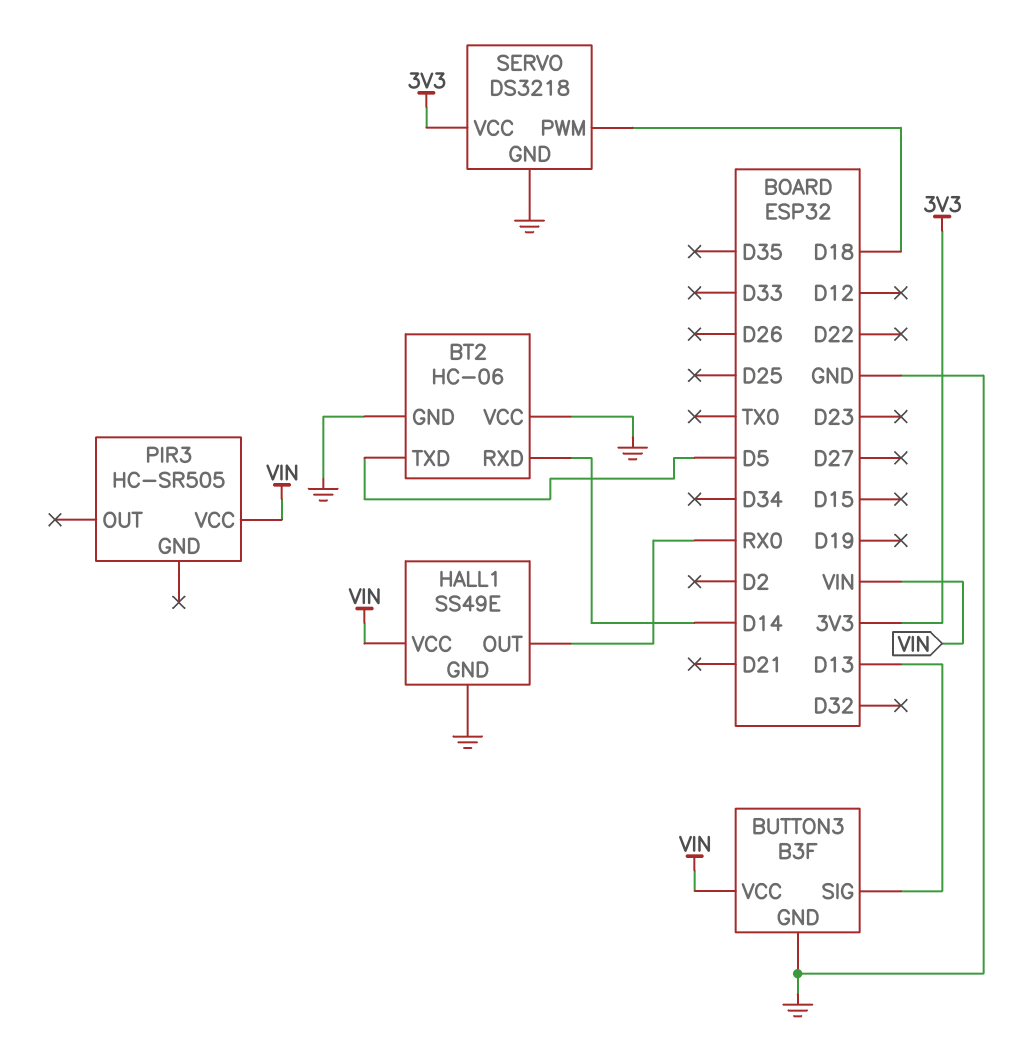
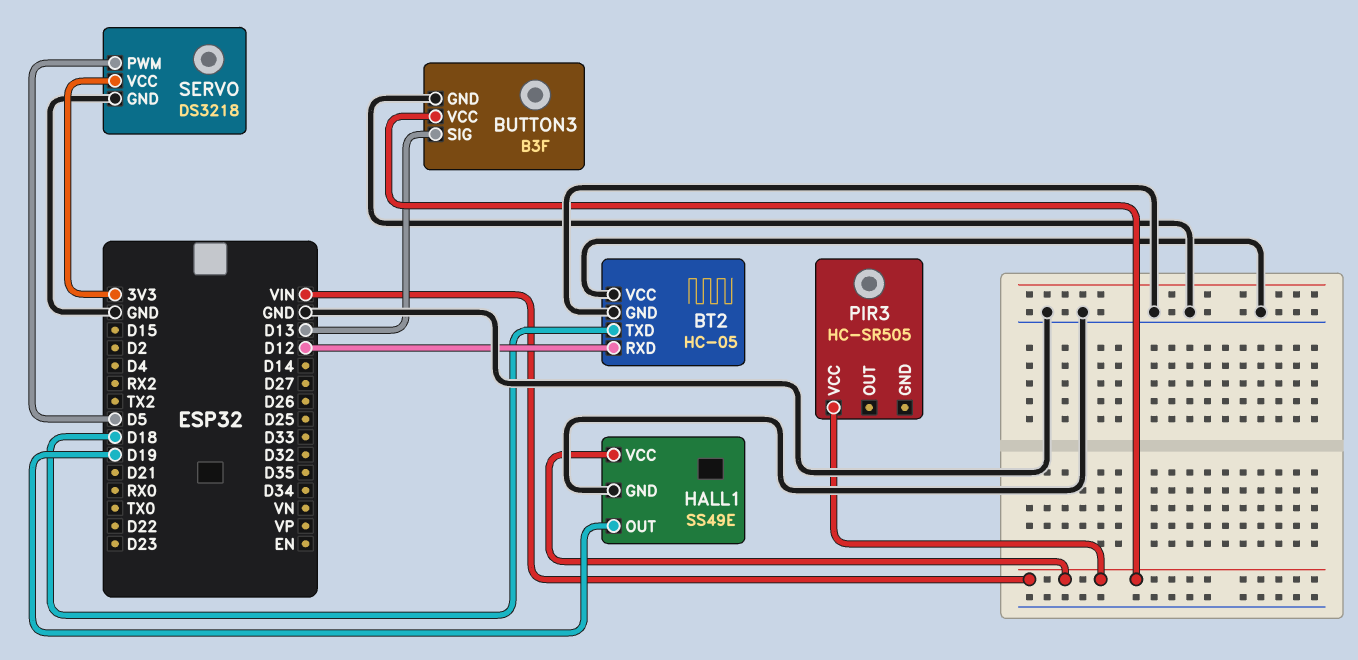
BT2: HC-06 -> HC-05
BT2 pin RXD: D14 -> D12
BT2 pin TXD: D5 -> D18
HALL1 pin OUT: RX0 -> D19
SERVO pin PWM: D18 -> D5

